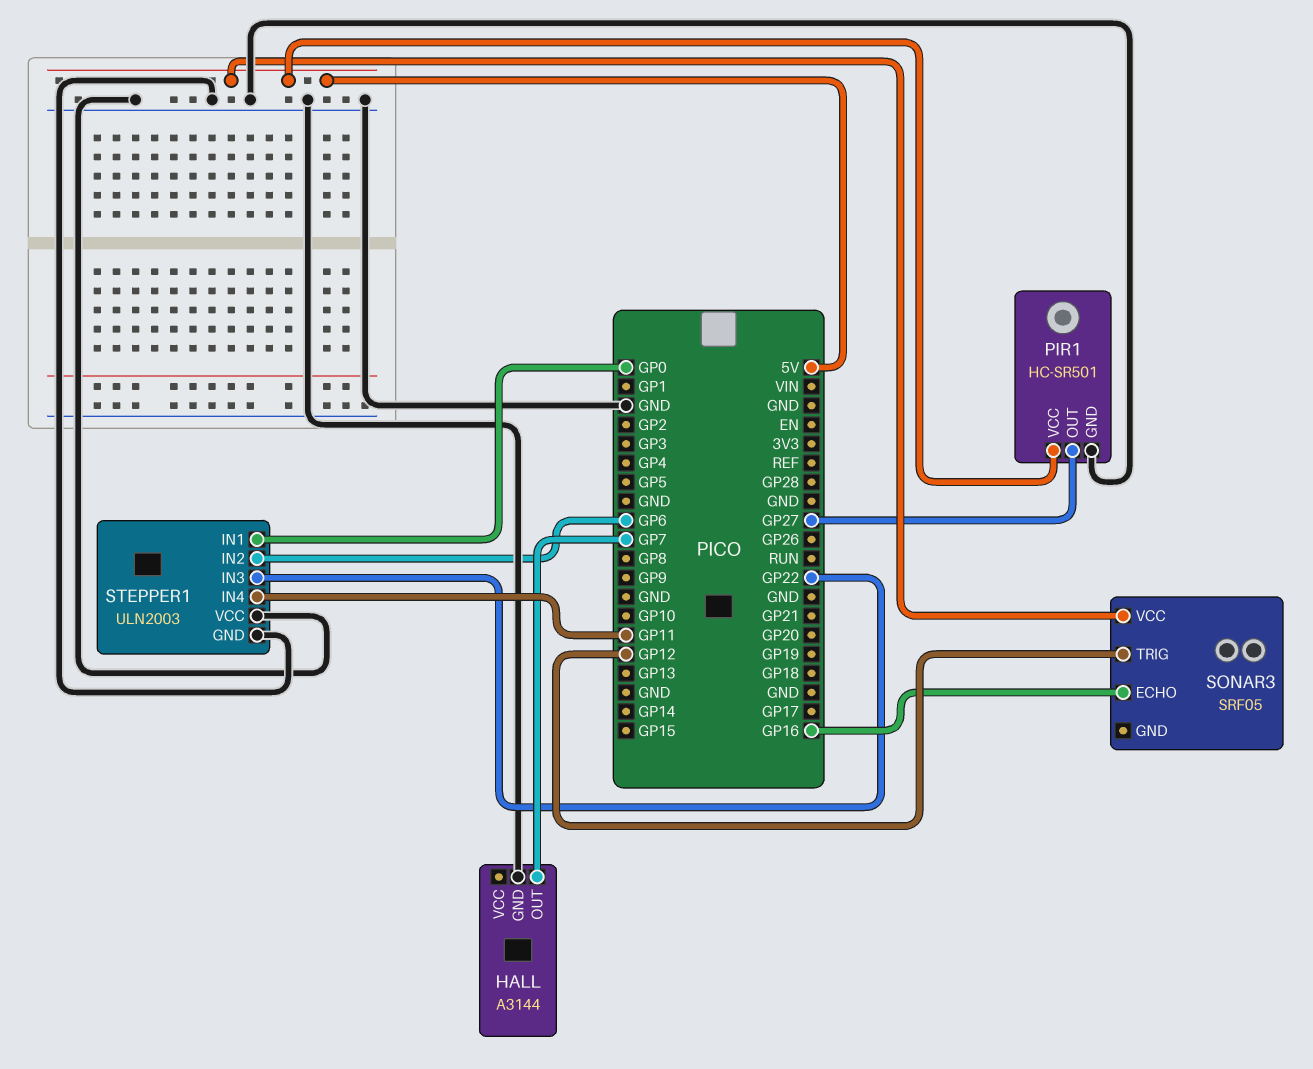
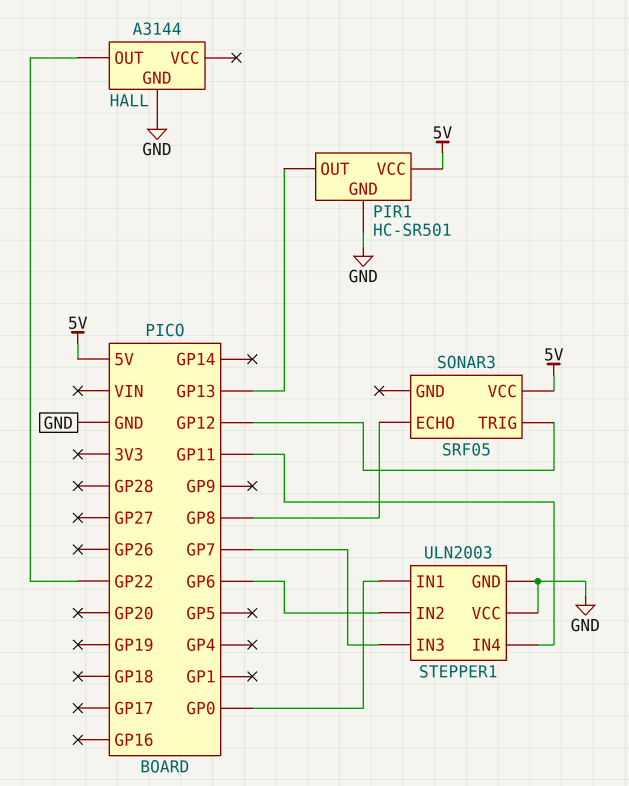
HALL pin OUT: GP7 -> GP22
PIR1 pin OUT: GP27 -> GP13
SONAR3 pin ECHO: GP16 -> GP8
STEPPER1 pin IN3: GP22 -> GP7

